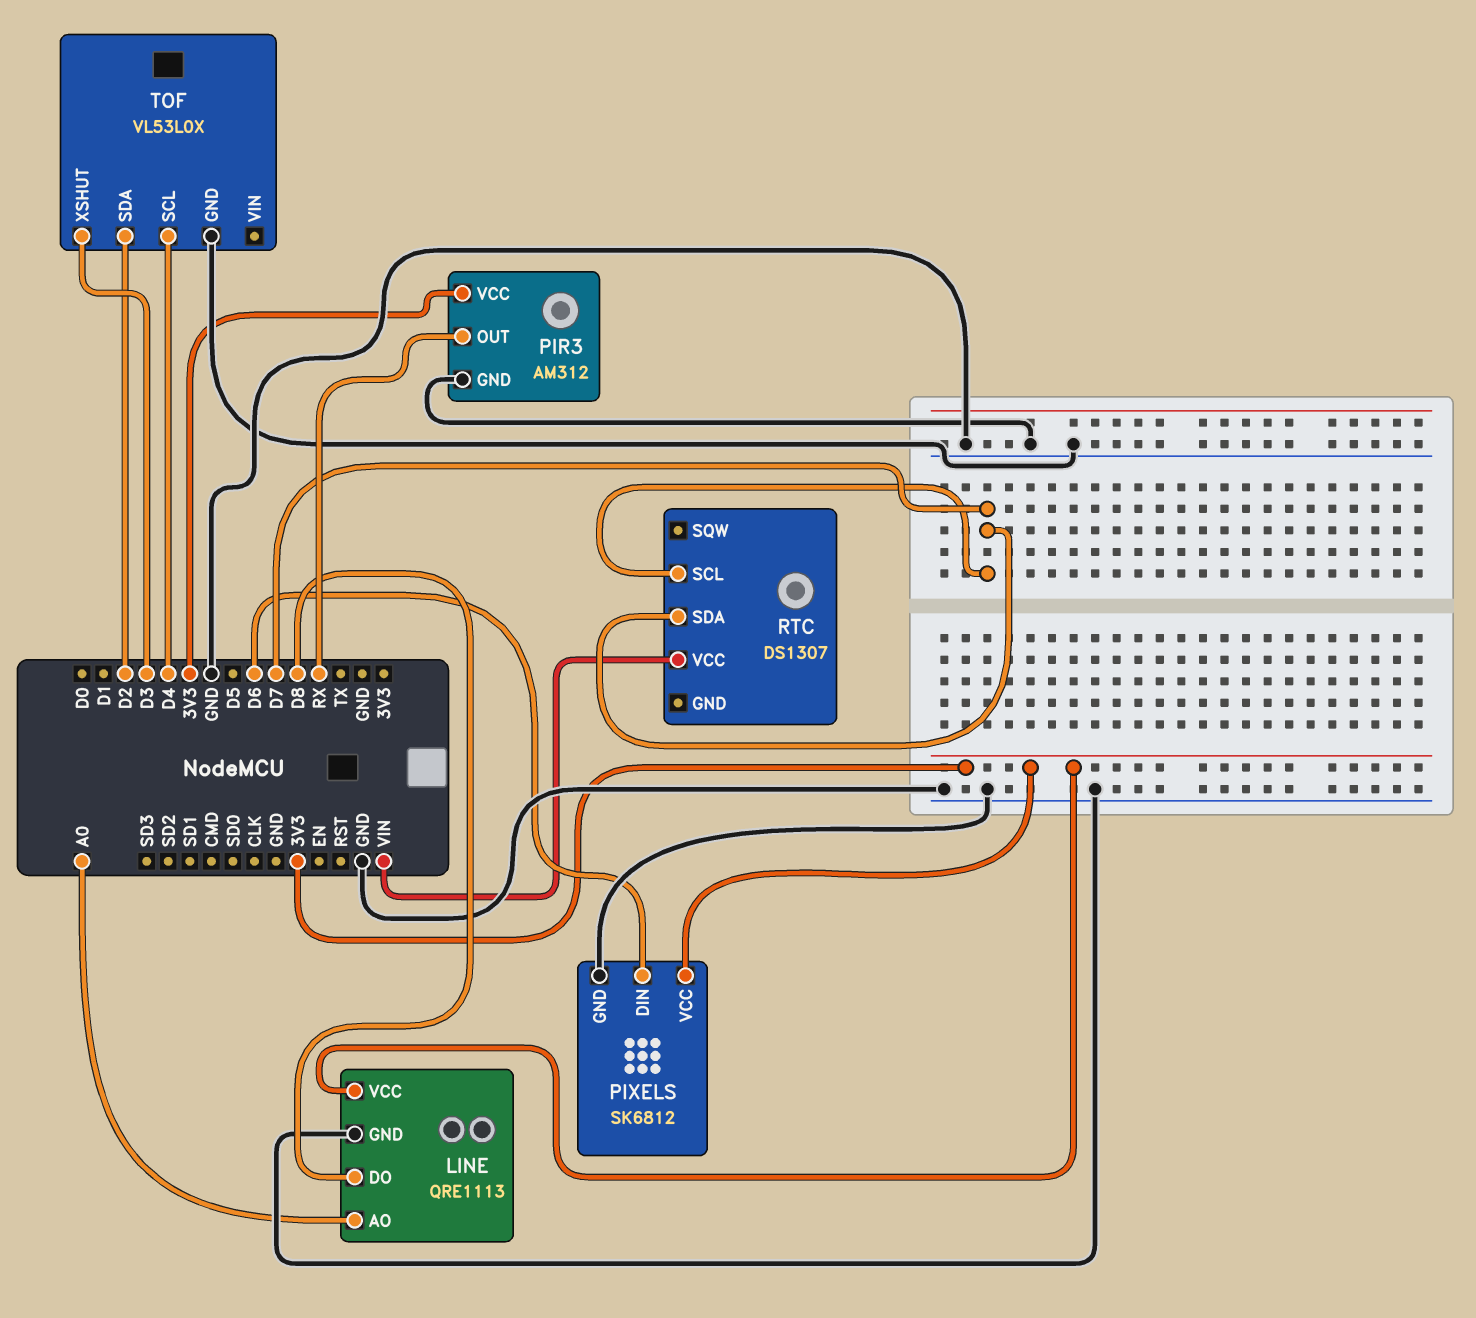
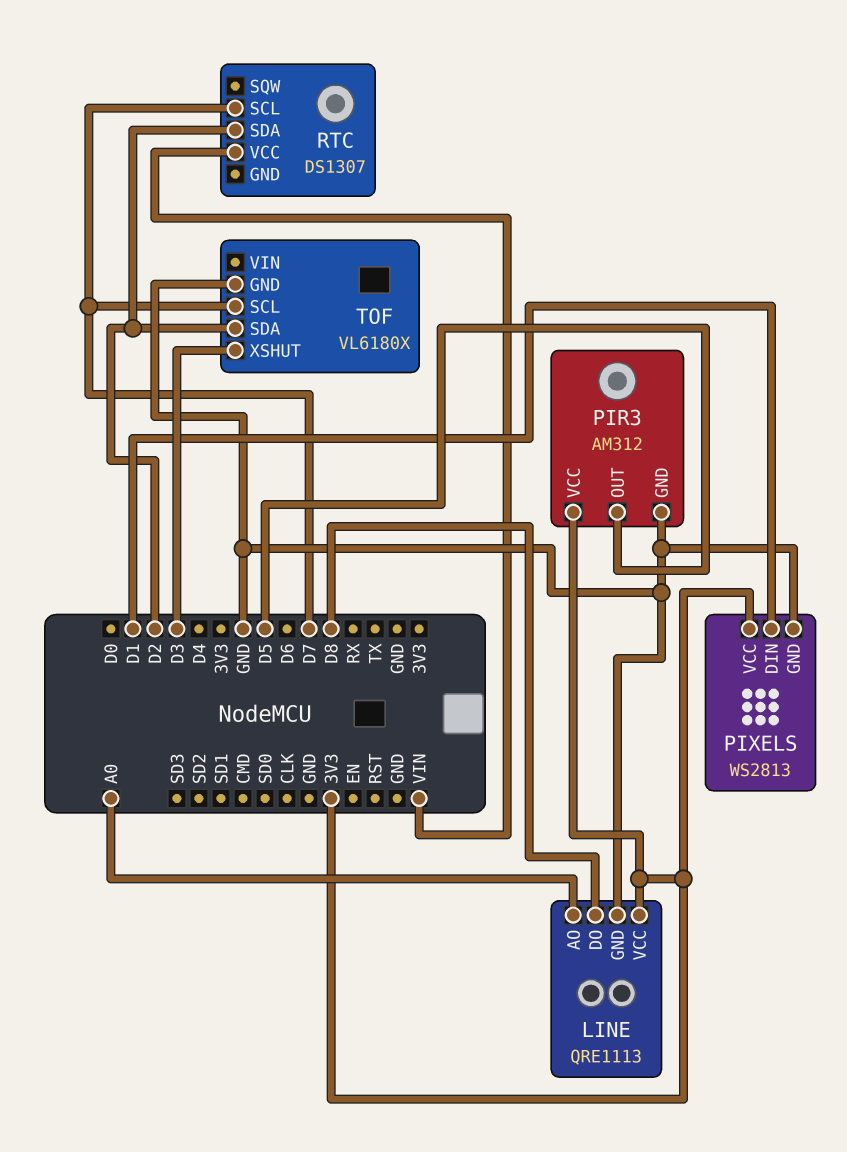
PIR3 pin OUT: RX -> D5
PIXELS: SK6812 -> WS2813
PIXELS pin DIN: D6 -> D1
RTC pin SDA: D7 -> D2
TOF: VL53L0X -> VL6180X
TOF pin SCL: D4 -> D7

